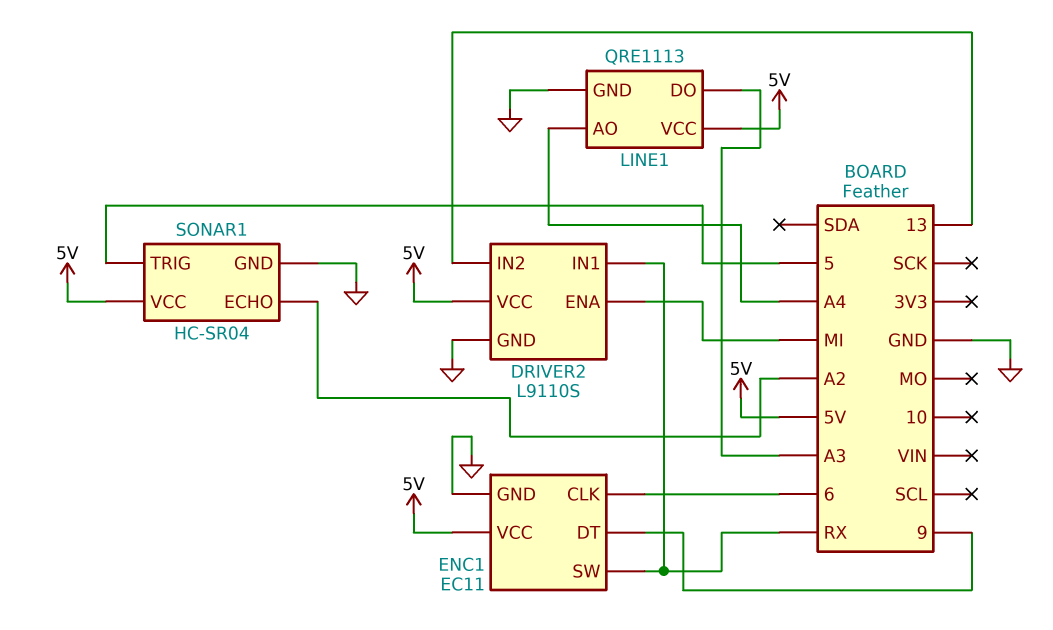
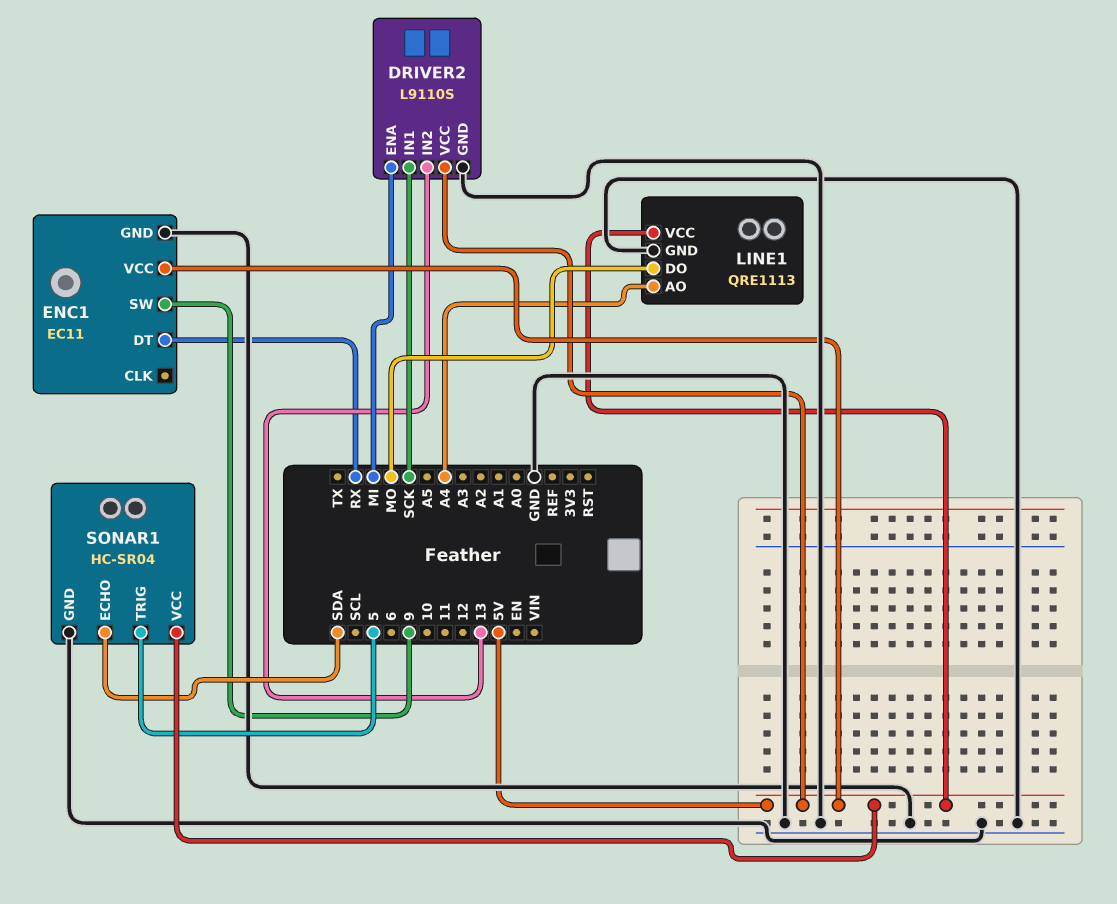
DRIVER2 pin IN1: RX -> SCK
ENC1 pin CLK: 6 -> none
ENC1 pin DT: 9 -> RX
ENC1 pin SW: RX -> 9
LINE1 pin DO: A3 -> MO
SONAR1 pin ECHO: A2 -> SDA

